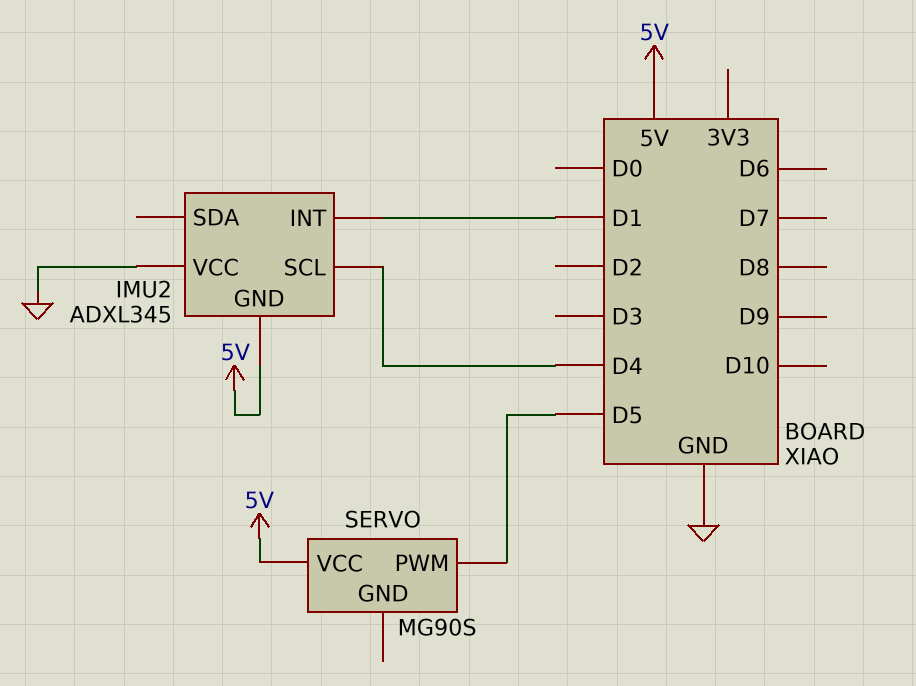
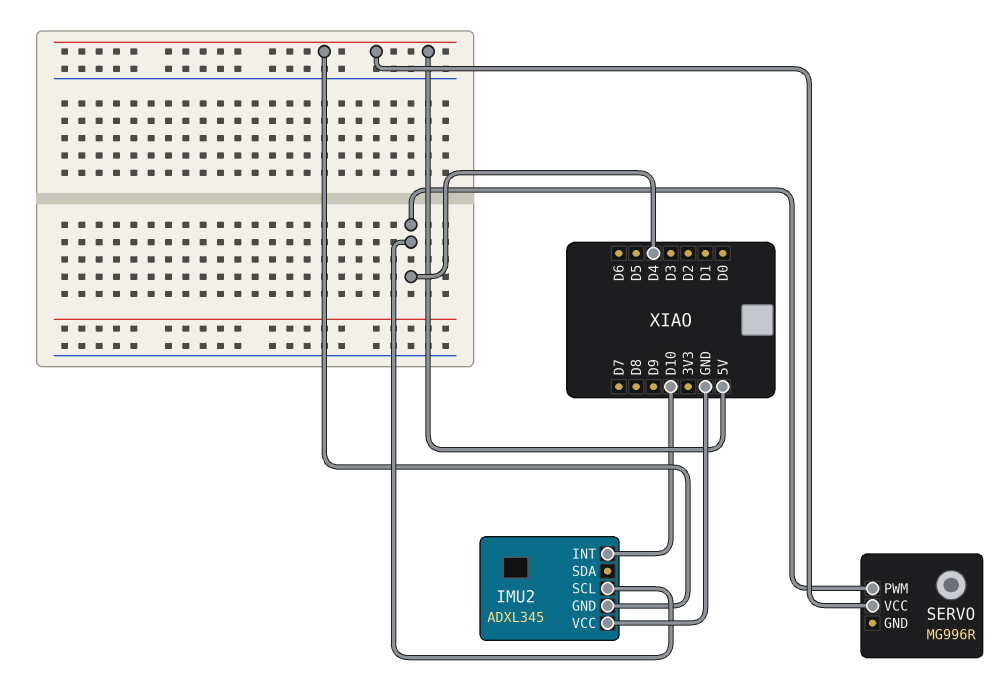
IMU2 pin INT: D1 -> D10
SERVO: MG90S -> MG996R
SERVO pin PWM: D5 -> D4

